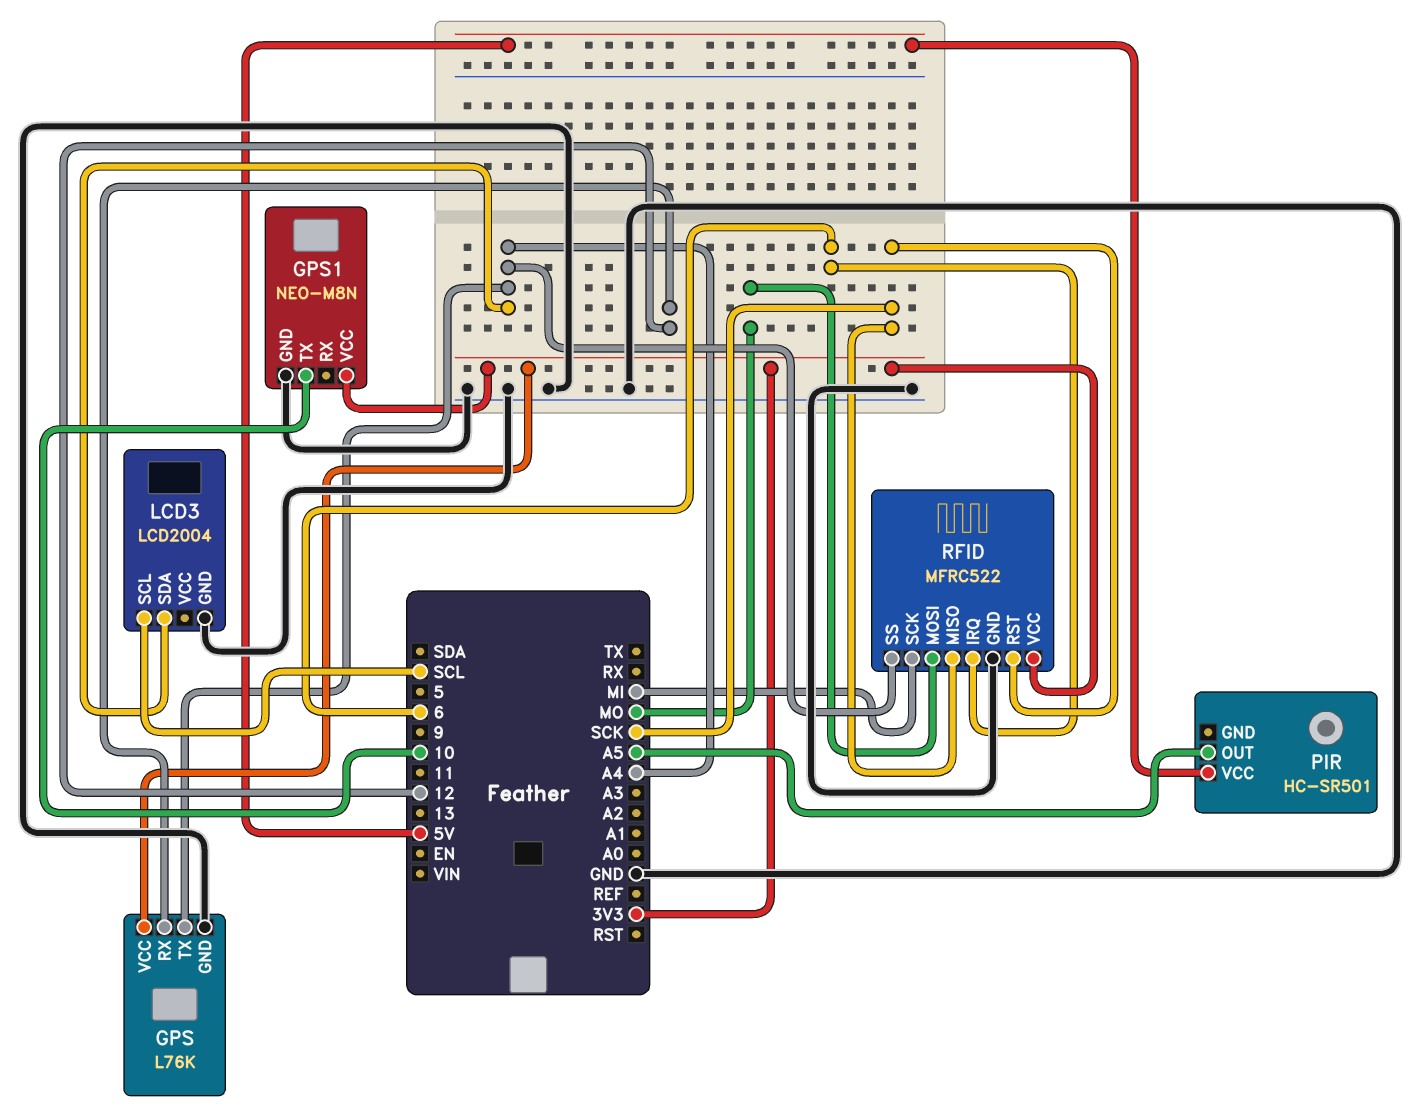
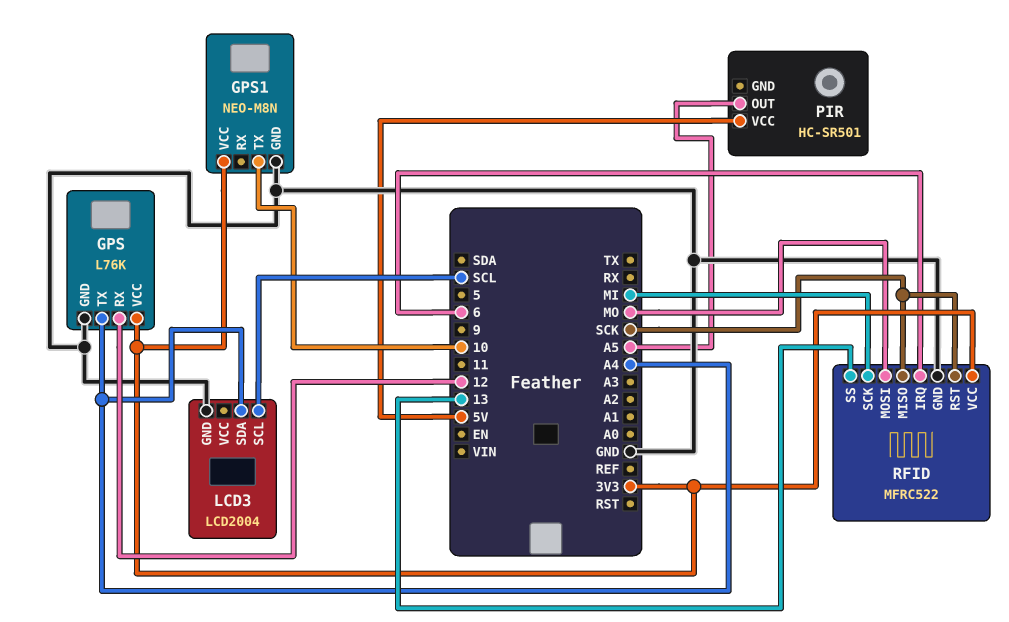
RFID pin SS: A4 -> 13

